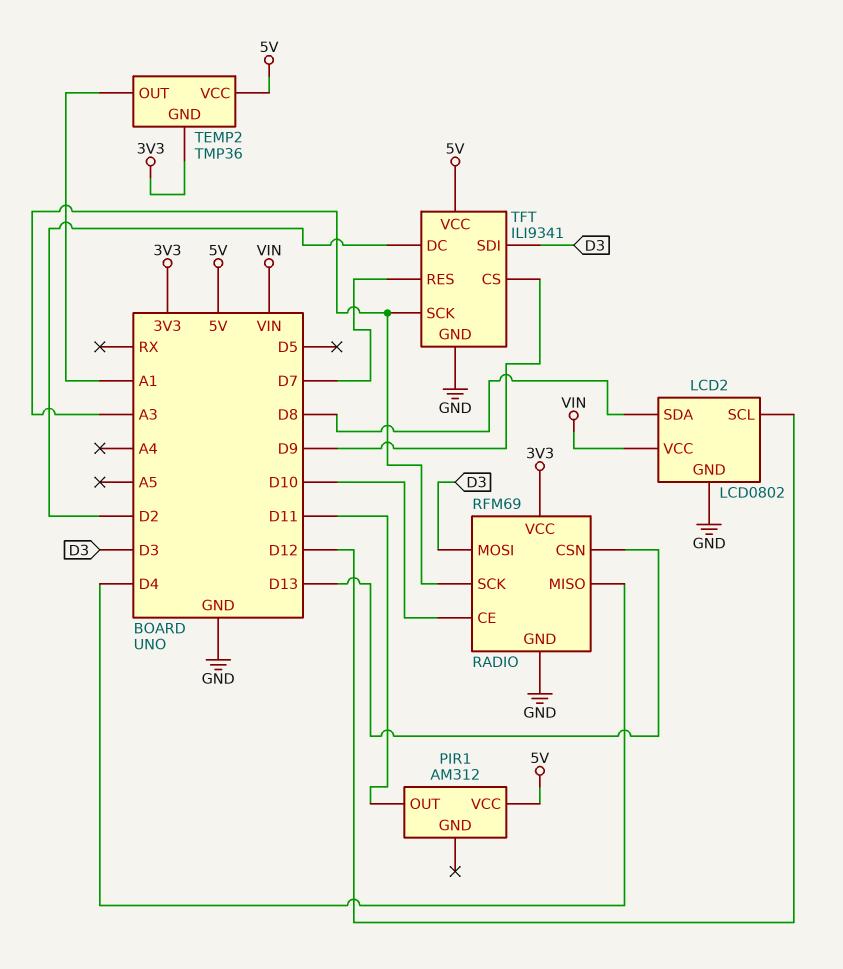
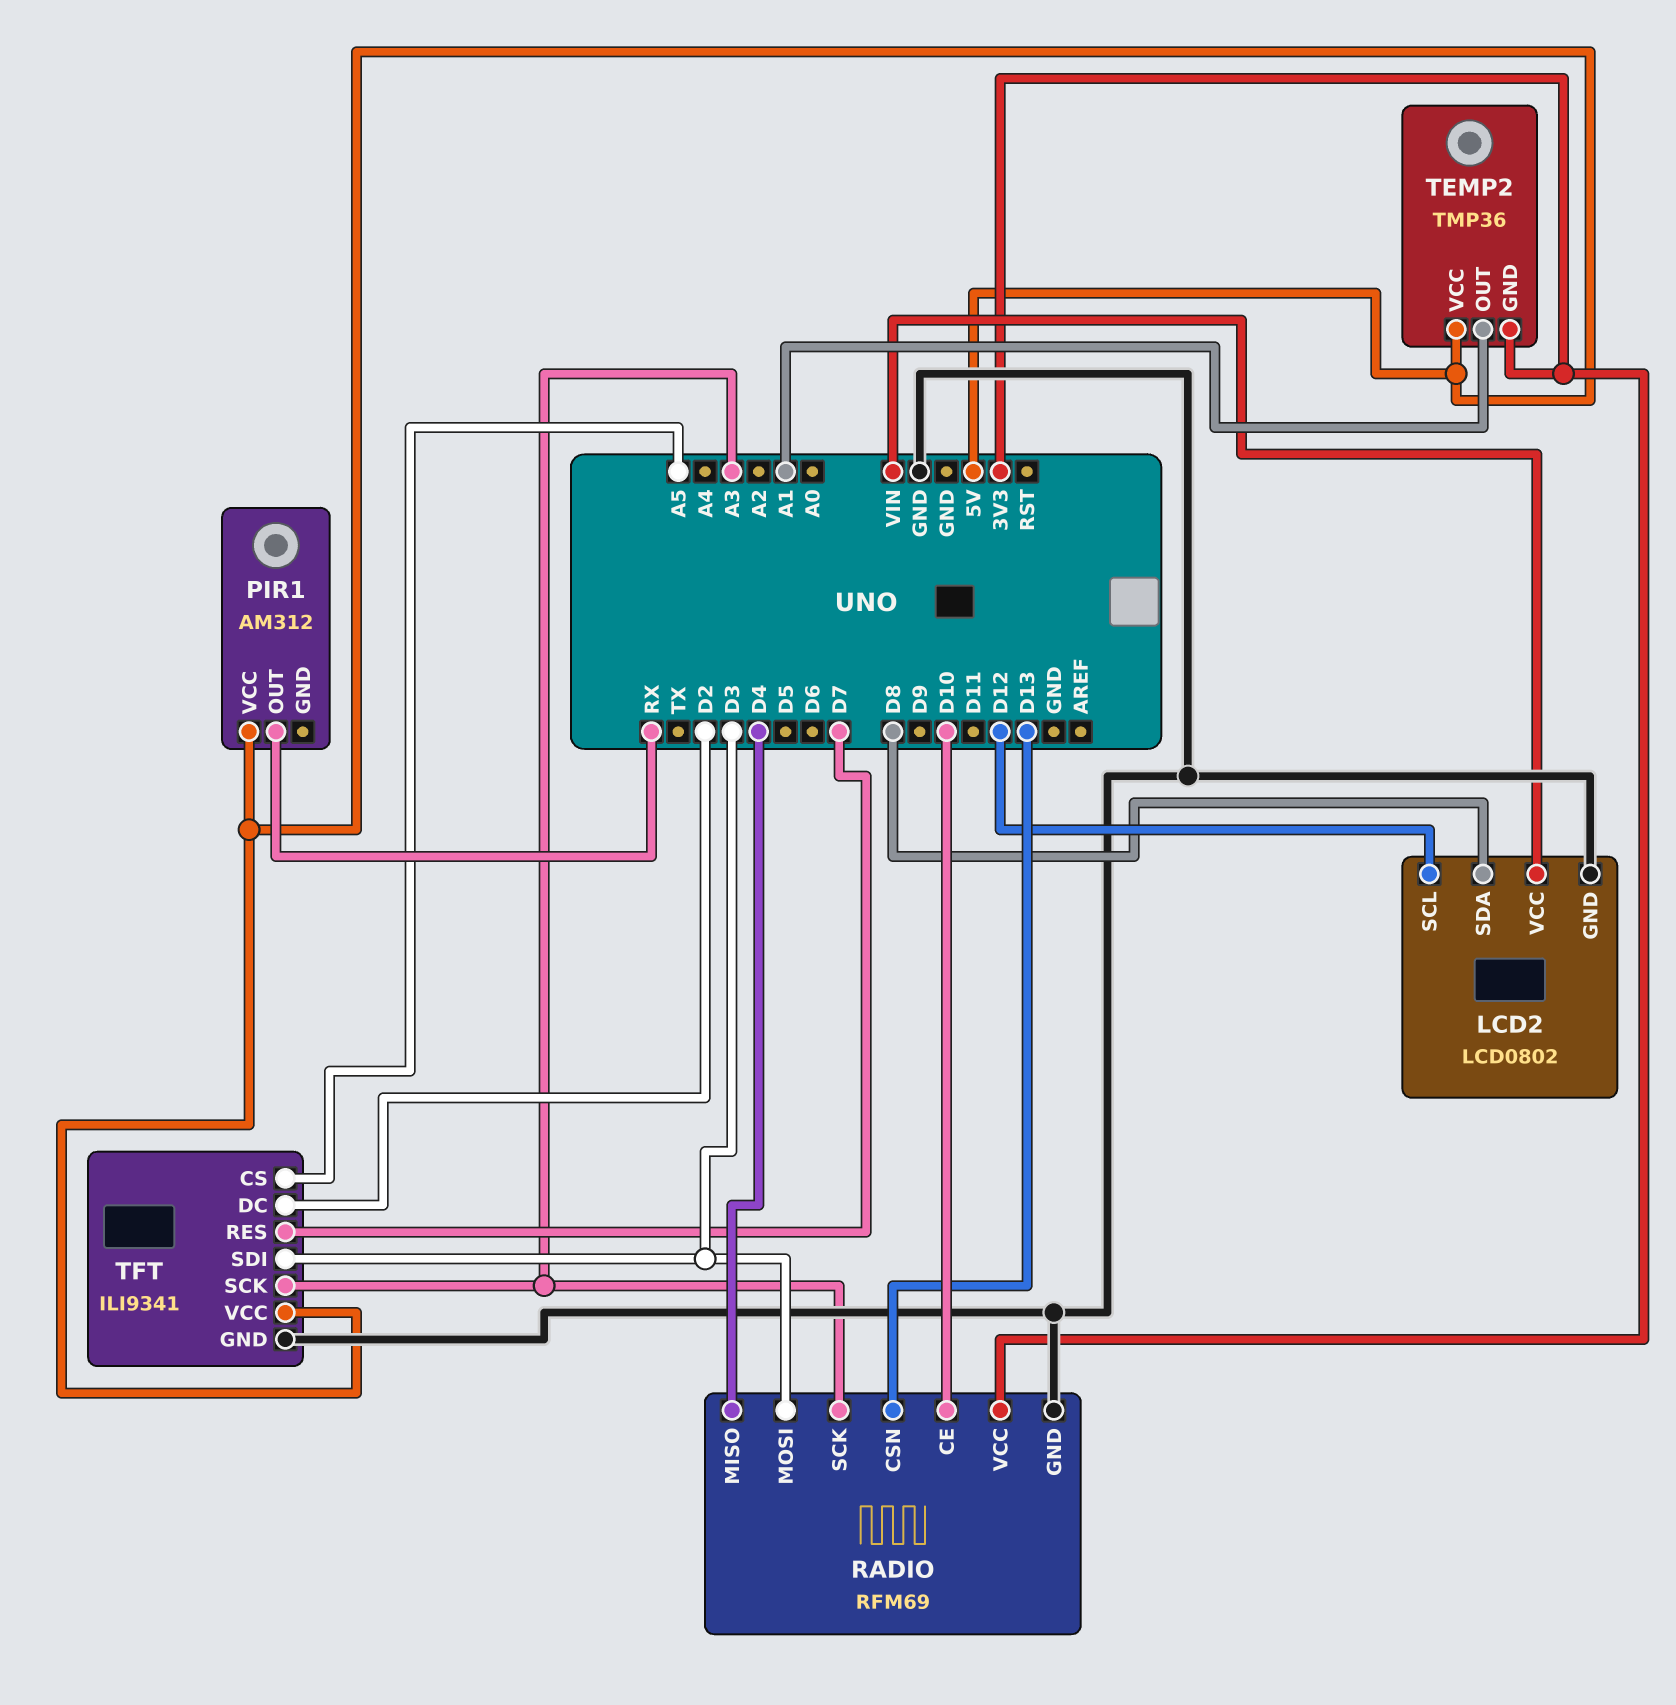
PIR1 pin OUT: D11 -> RX
TFT pin CS: D9 -> A5

